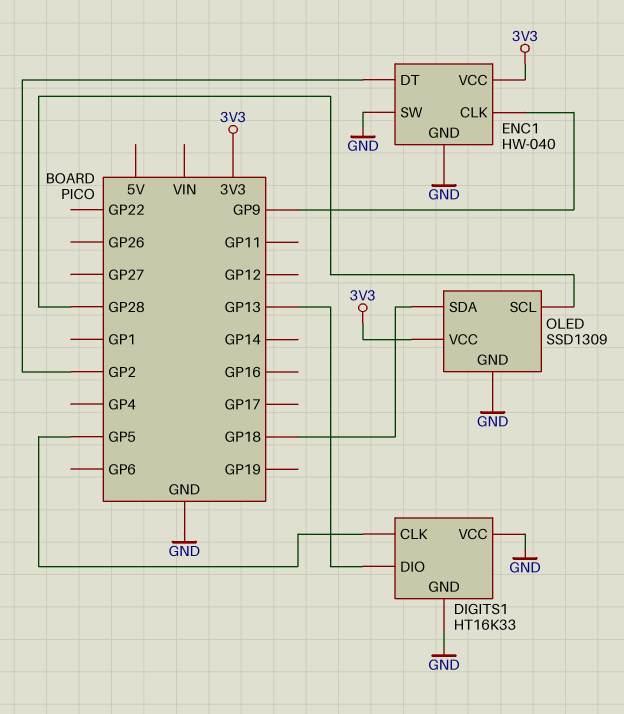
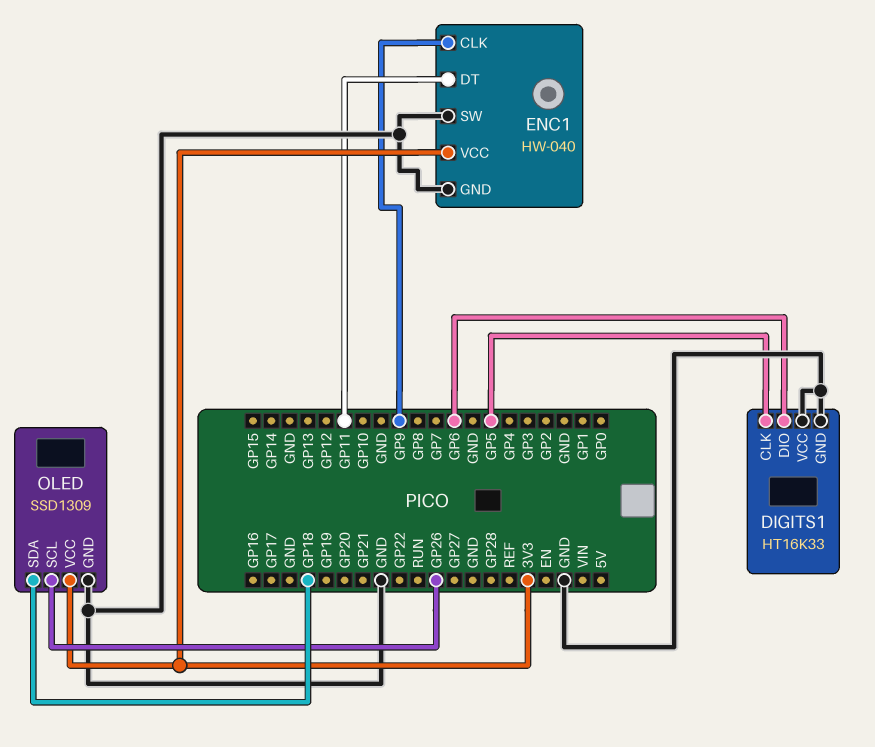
DIGITS1 pin DIO: GP13 -> GP6
ENC1 pin DT: GP2 -> GP11
OLED pin SCL: GP28 -> GP26

